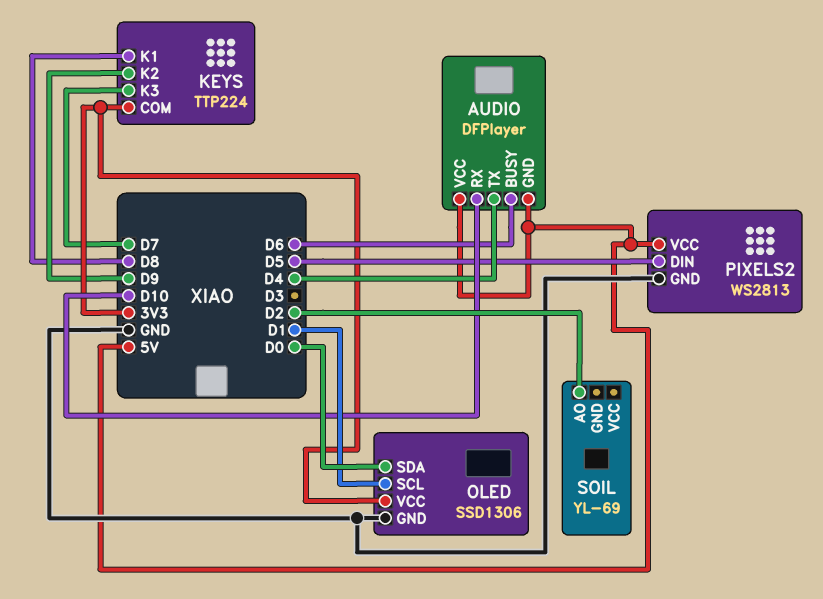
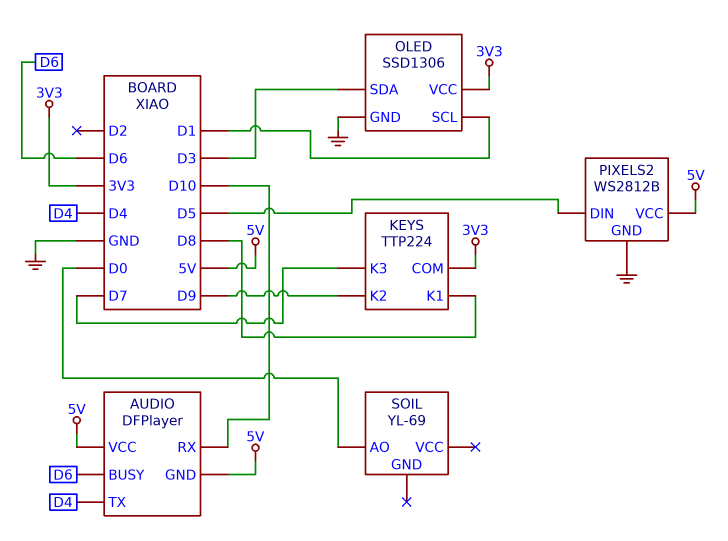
OLED pin SDA: D0 -> D3
PIXELS2: WS2813 -> WS2812B
SOIL pin AO: D2 -> D0

